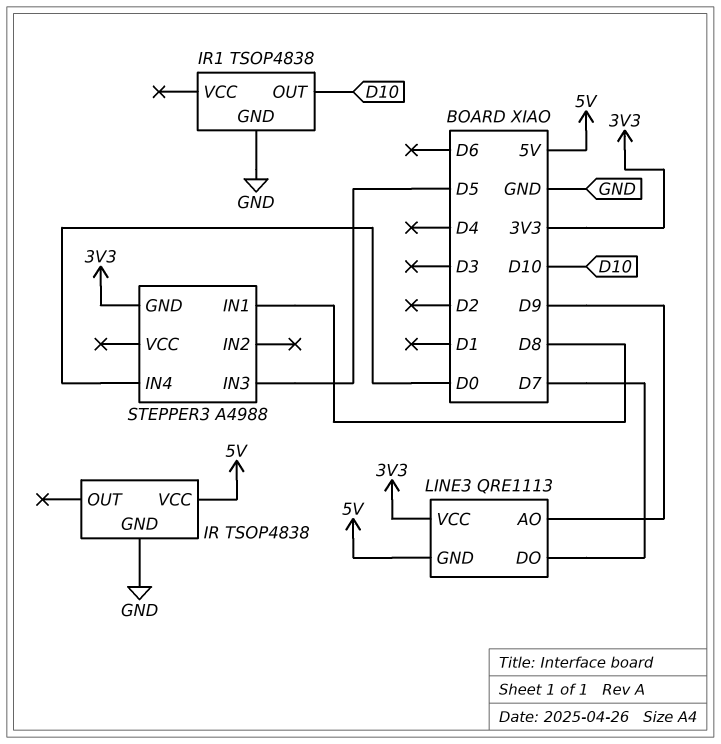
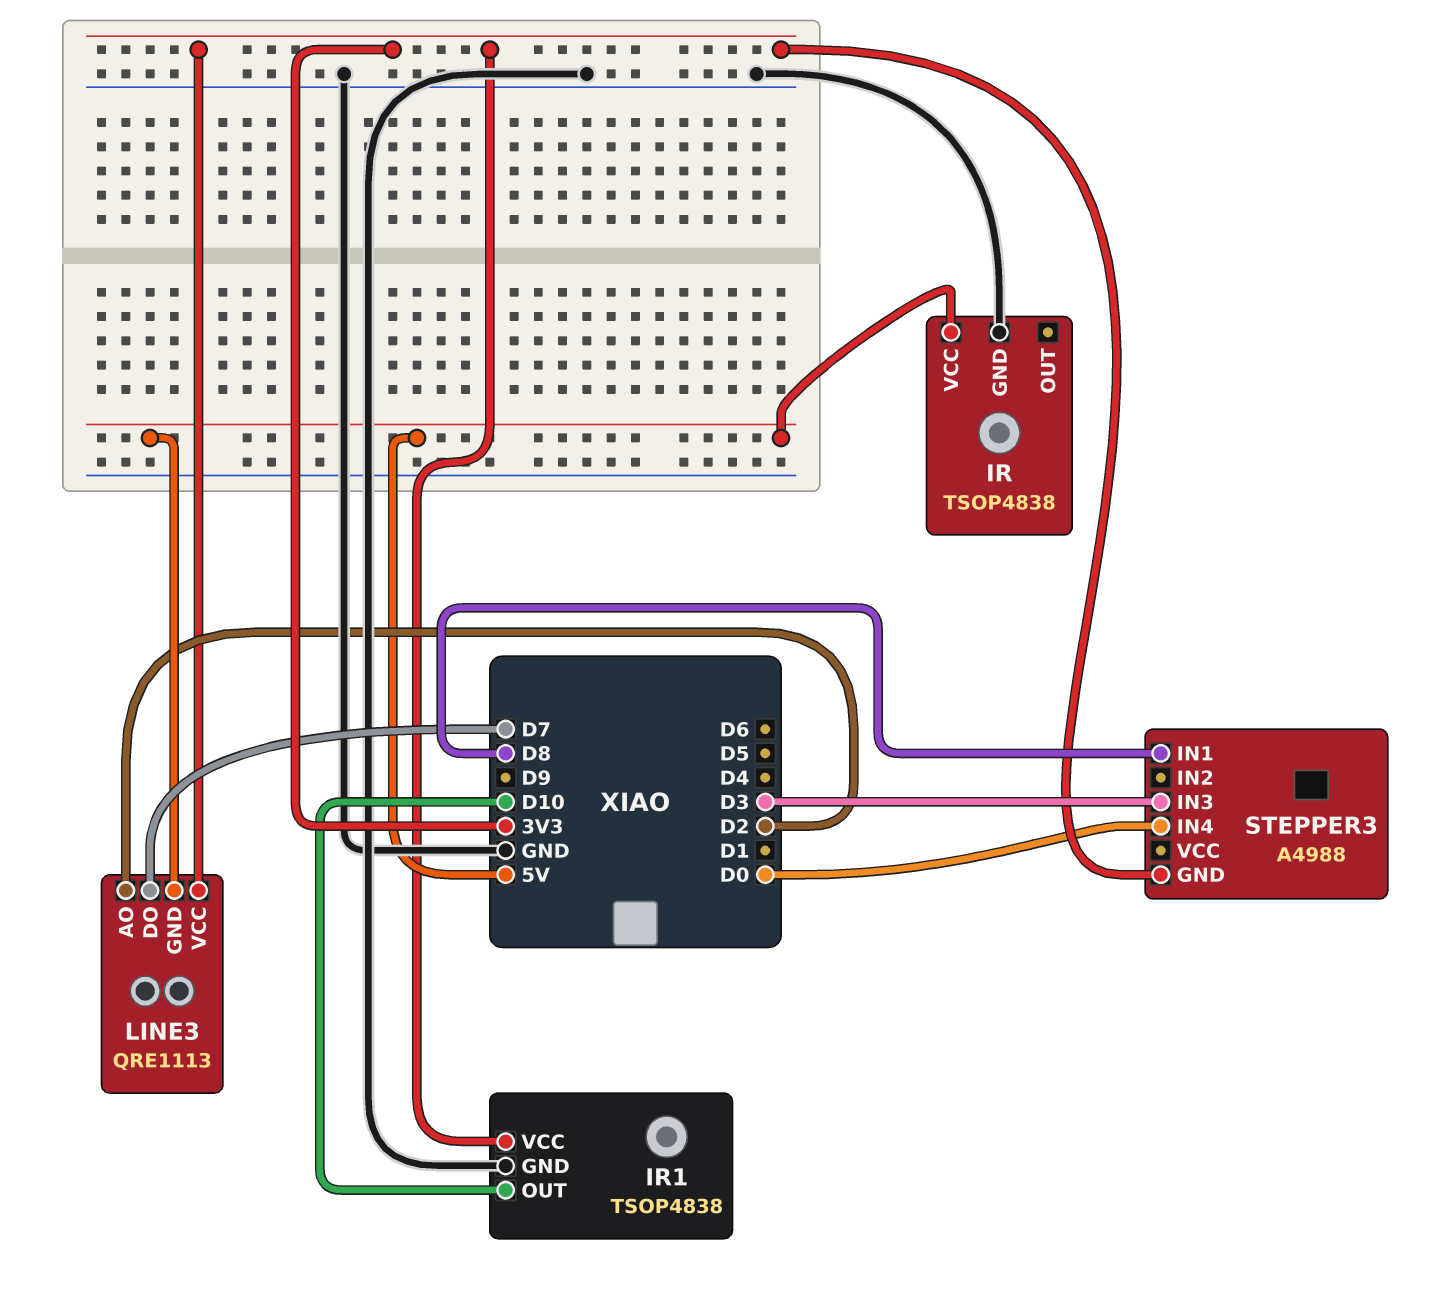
IR1 pin VCC: none -> 3V3
LINE3 pin AO: D9 -> D2
STEPPER3 pin IN3: D5 -> D3

